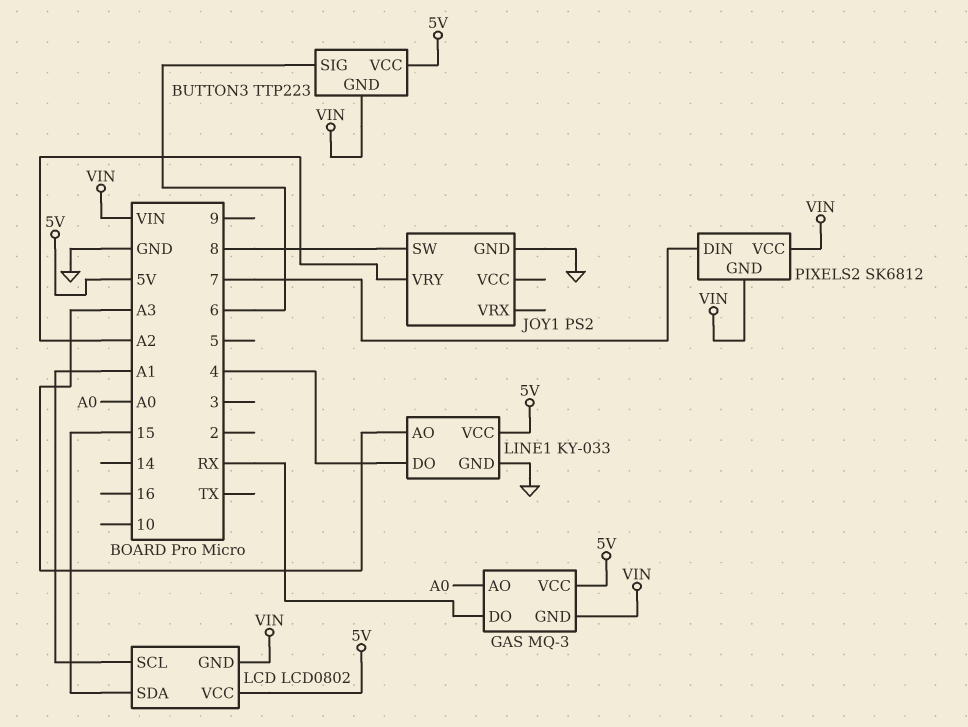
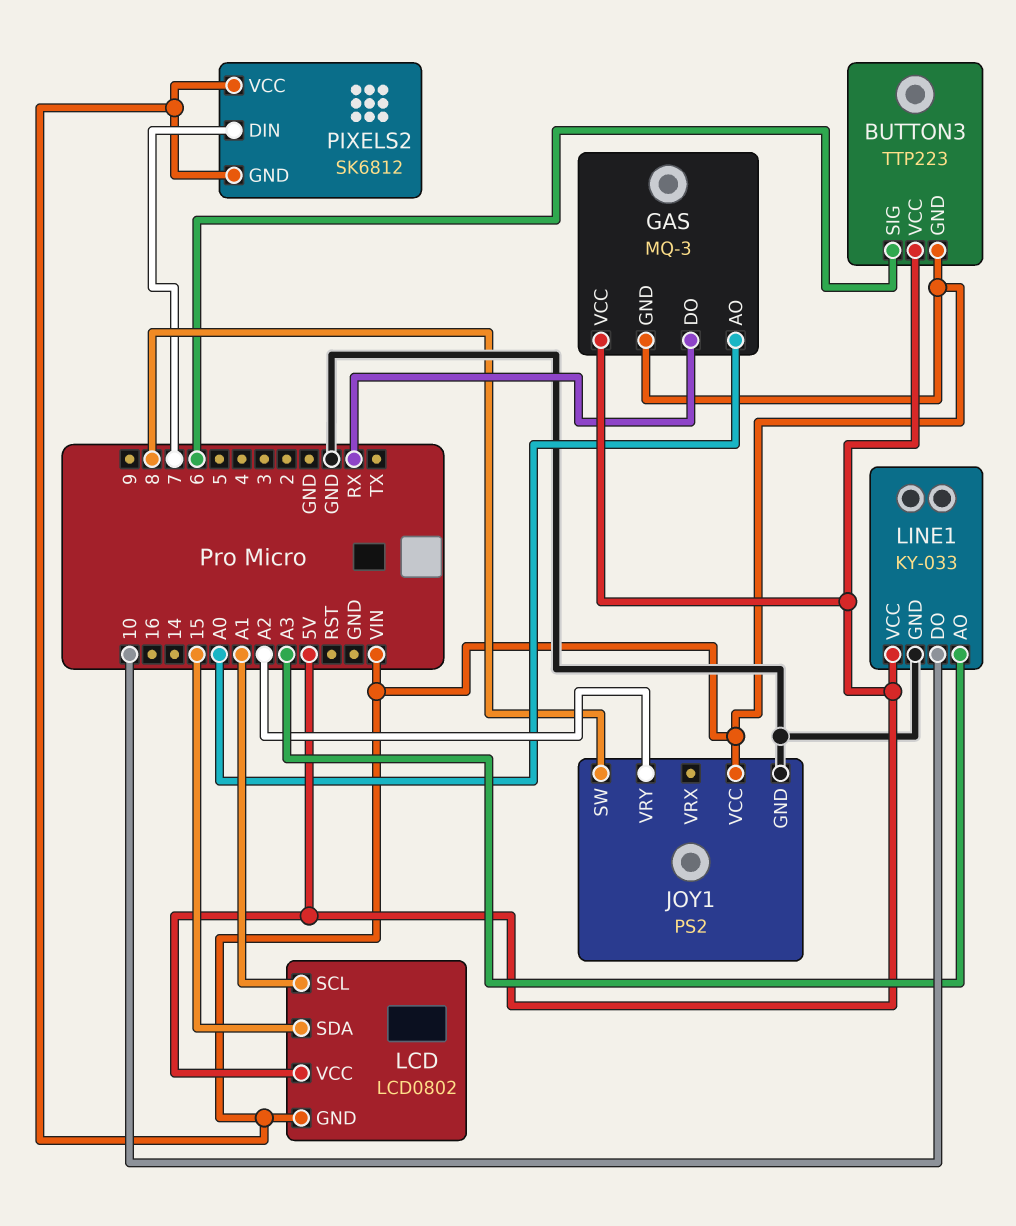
JOY1 pin VCC: none -> VIN
LINE1 pin DO: 4 -> 10

